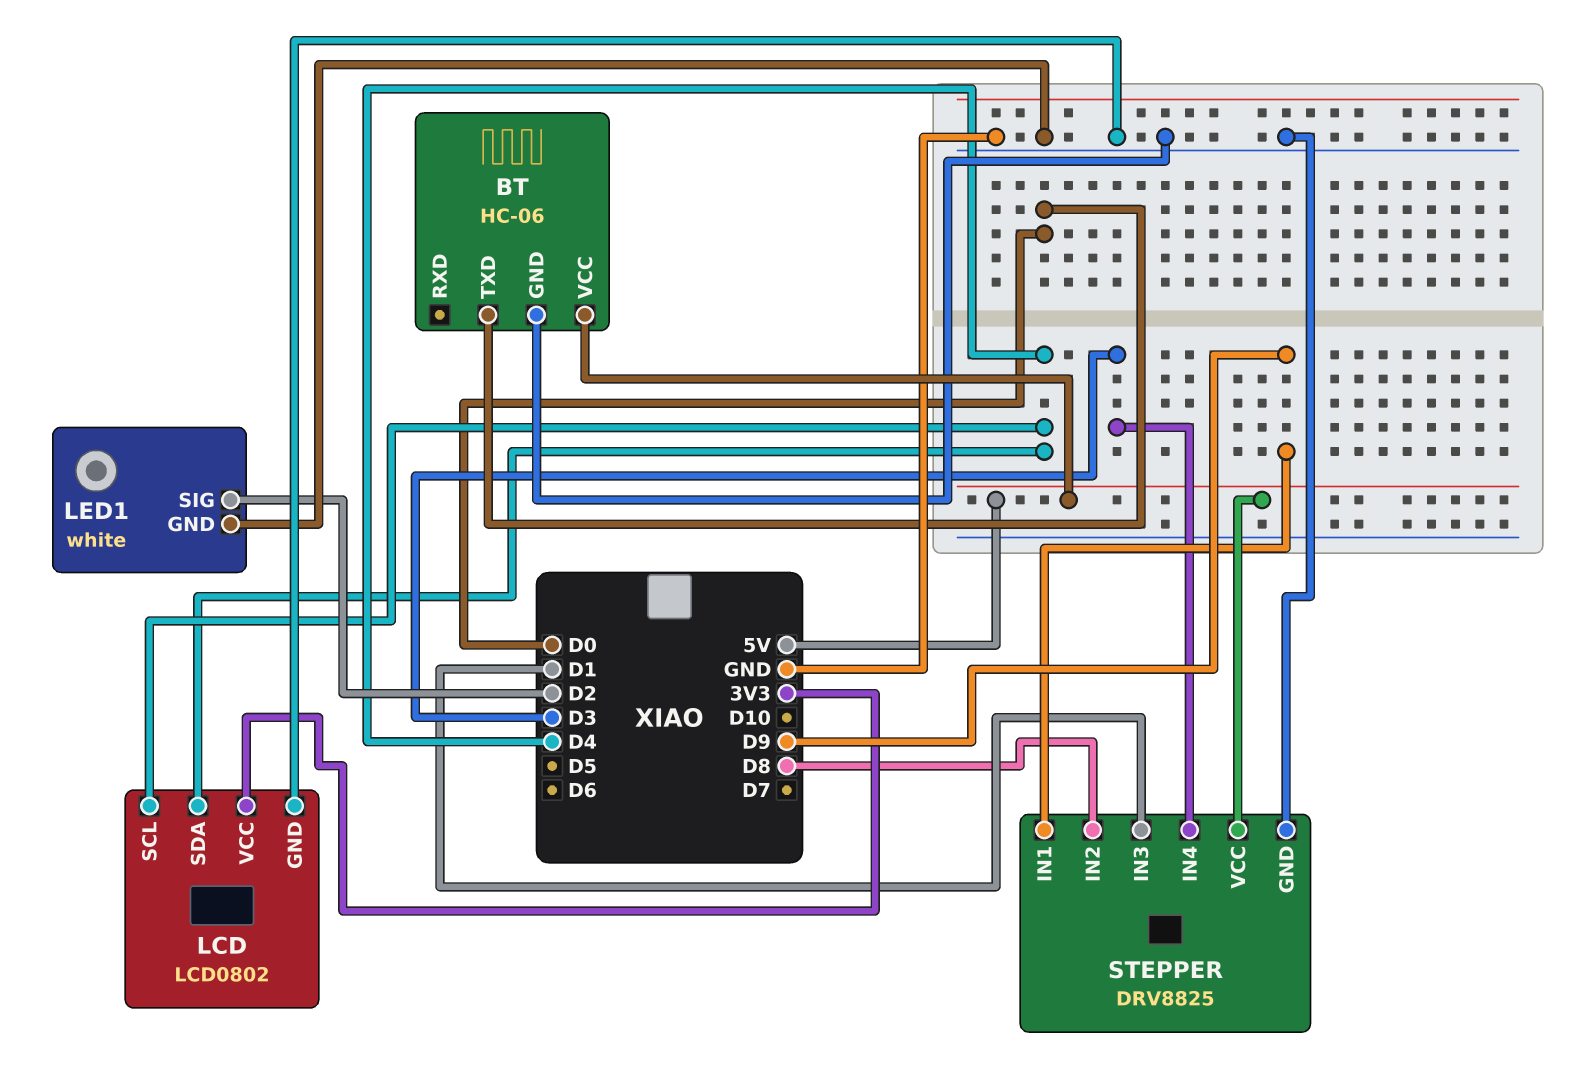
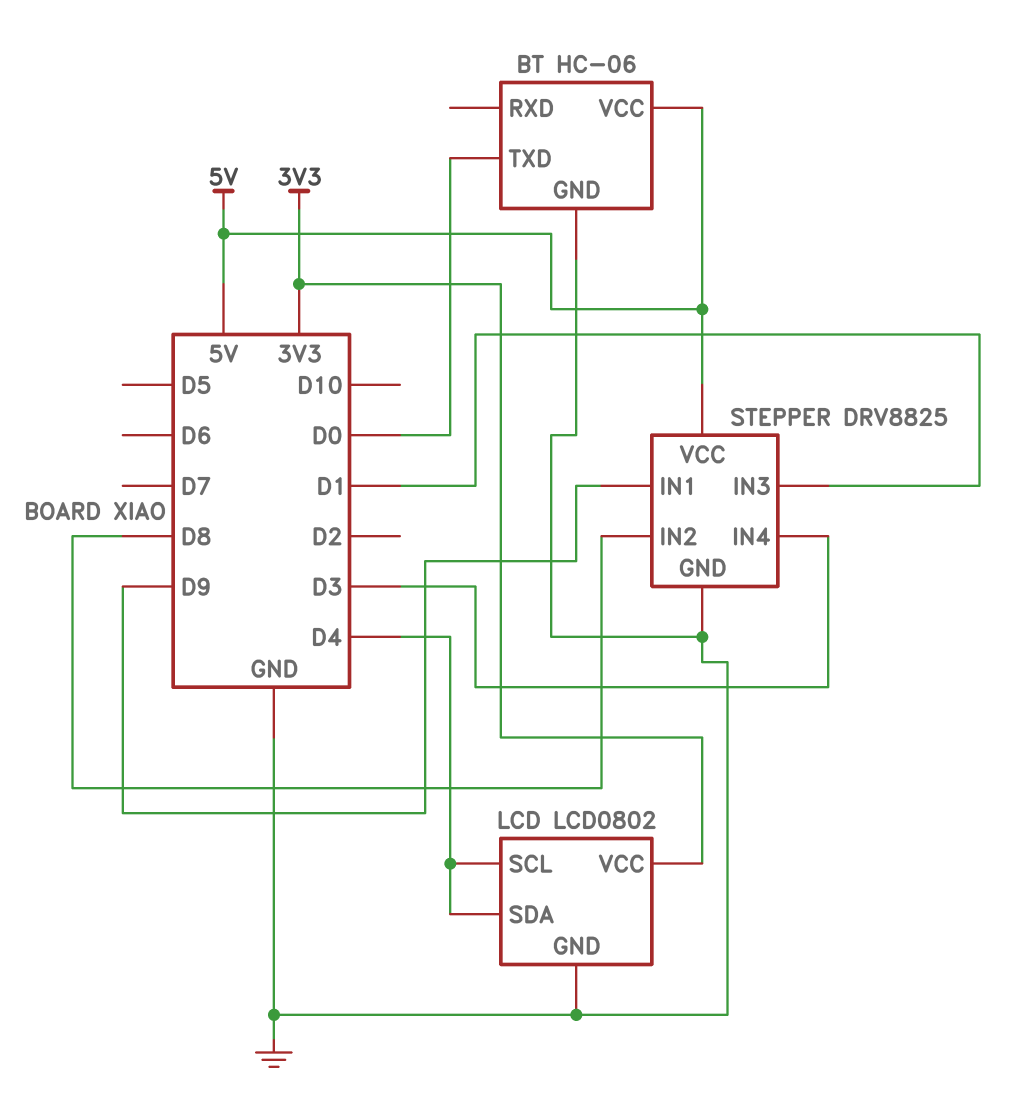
LED1: white -> none
LED1 pin GND: GND -> none
LED1 pin SIG: D2 -> none

